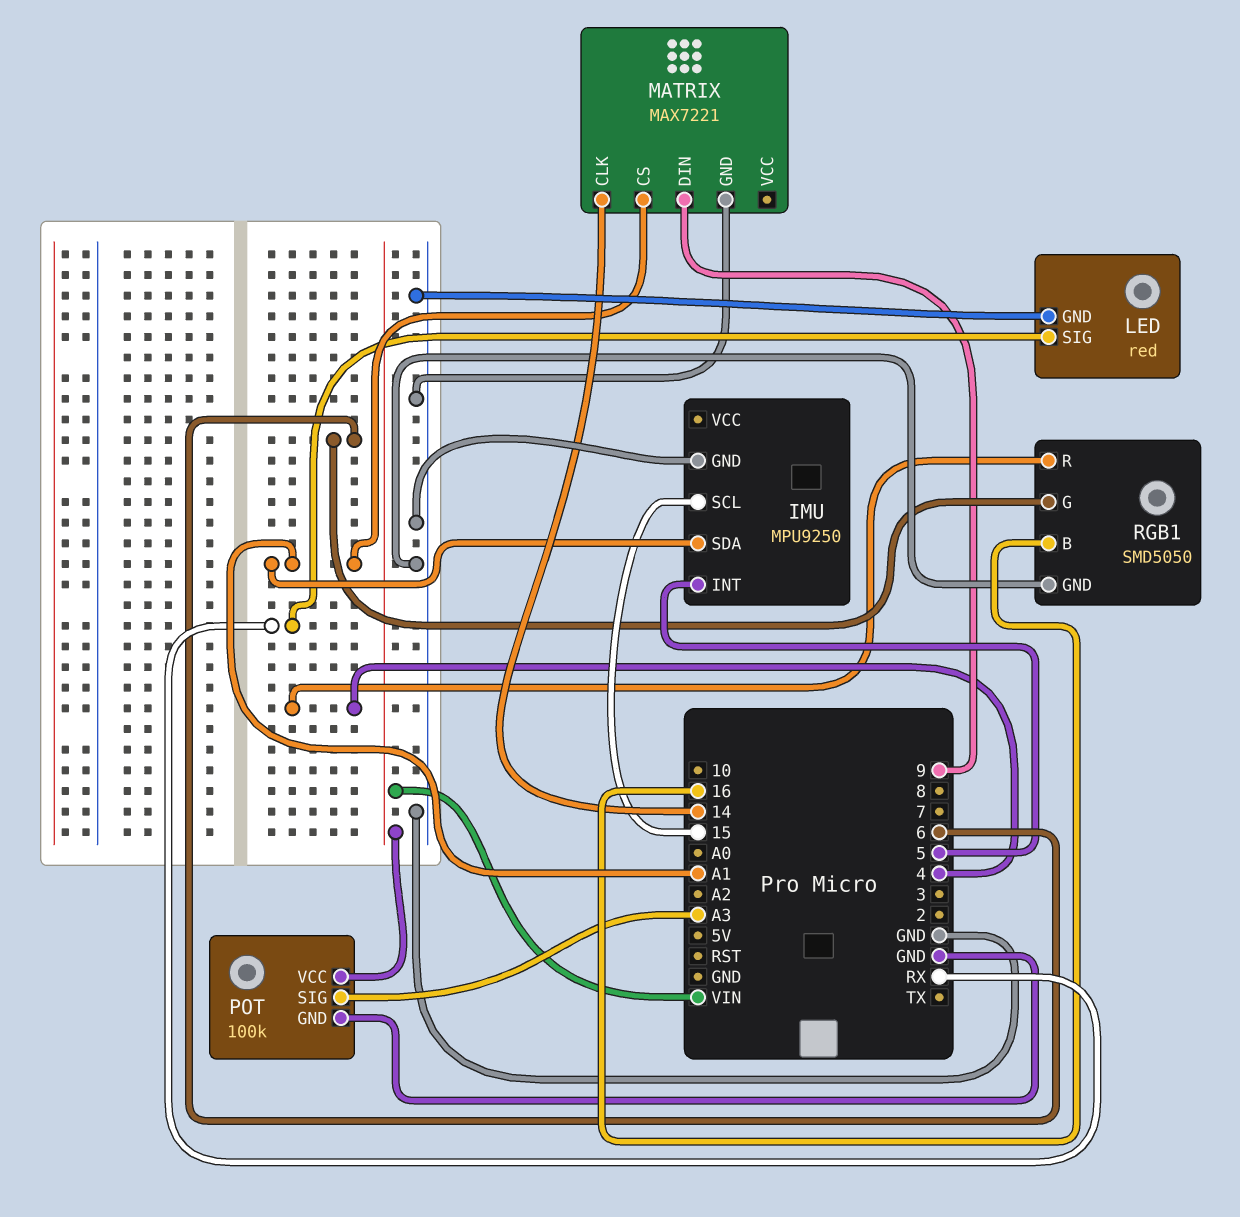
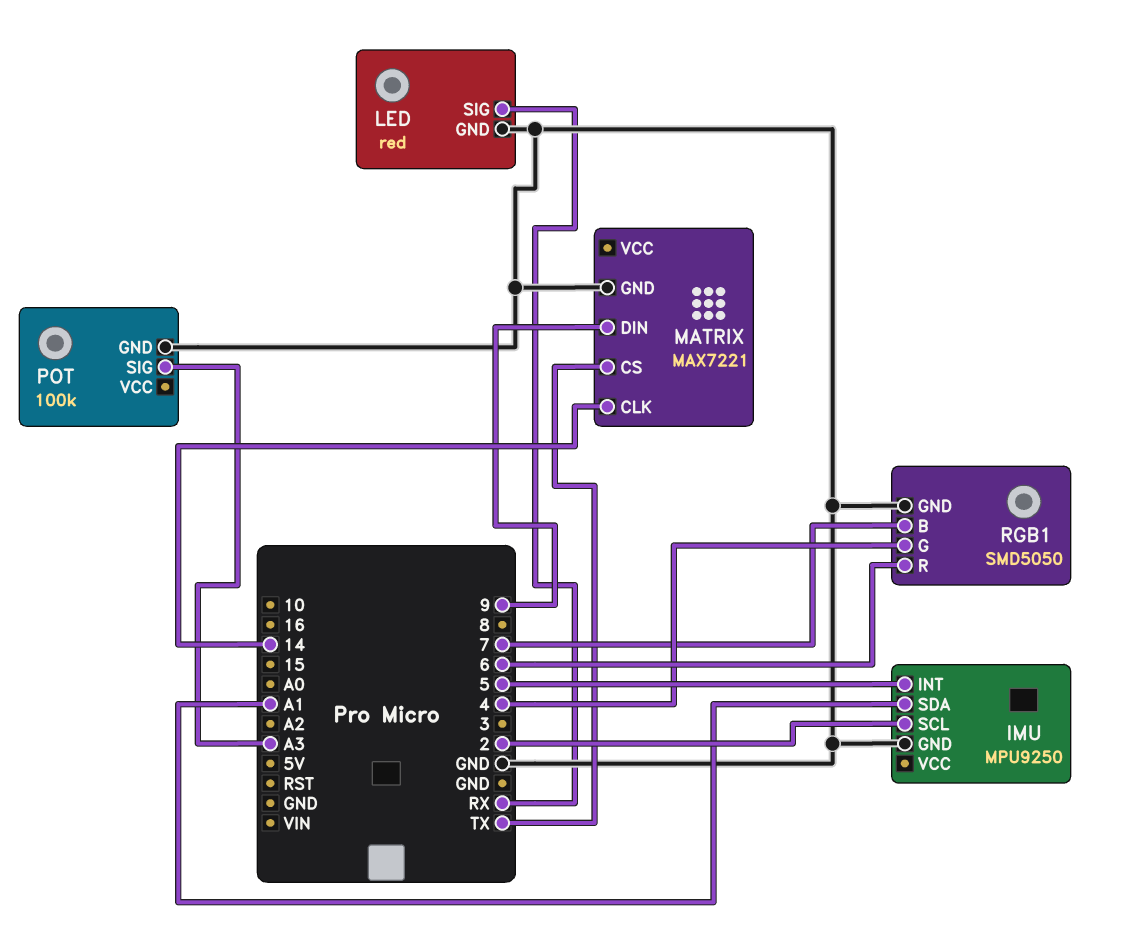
IMU pin SCL: 15 -> 2
MATRIX pin CS: A1 -> TX
POT pin VCC: VIN -> none
RGB1 pin B: 16 -> 7
RGB1 pin G: 6 -> 4
RGB1 pin R: 4 -> 6

